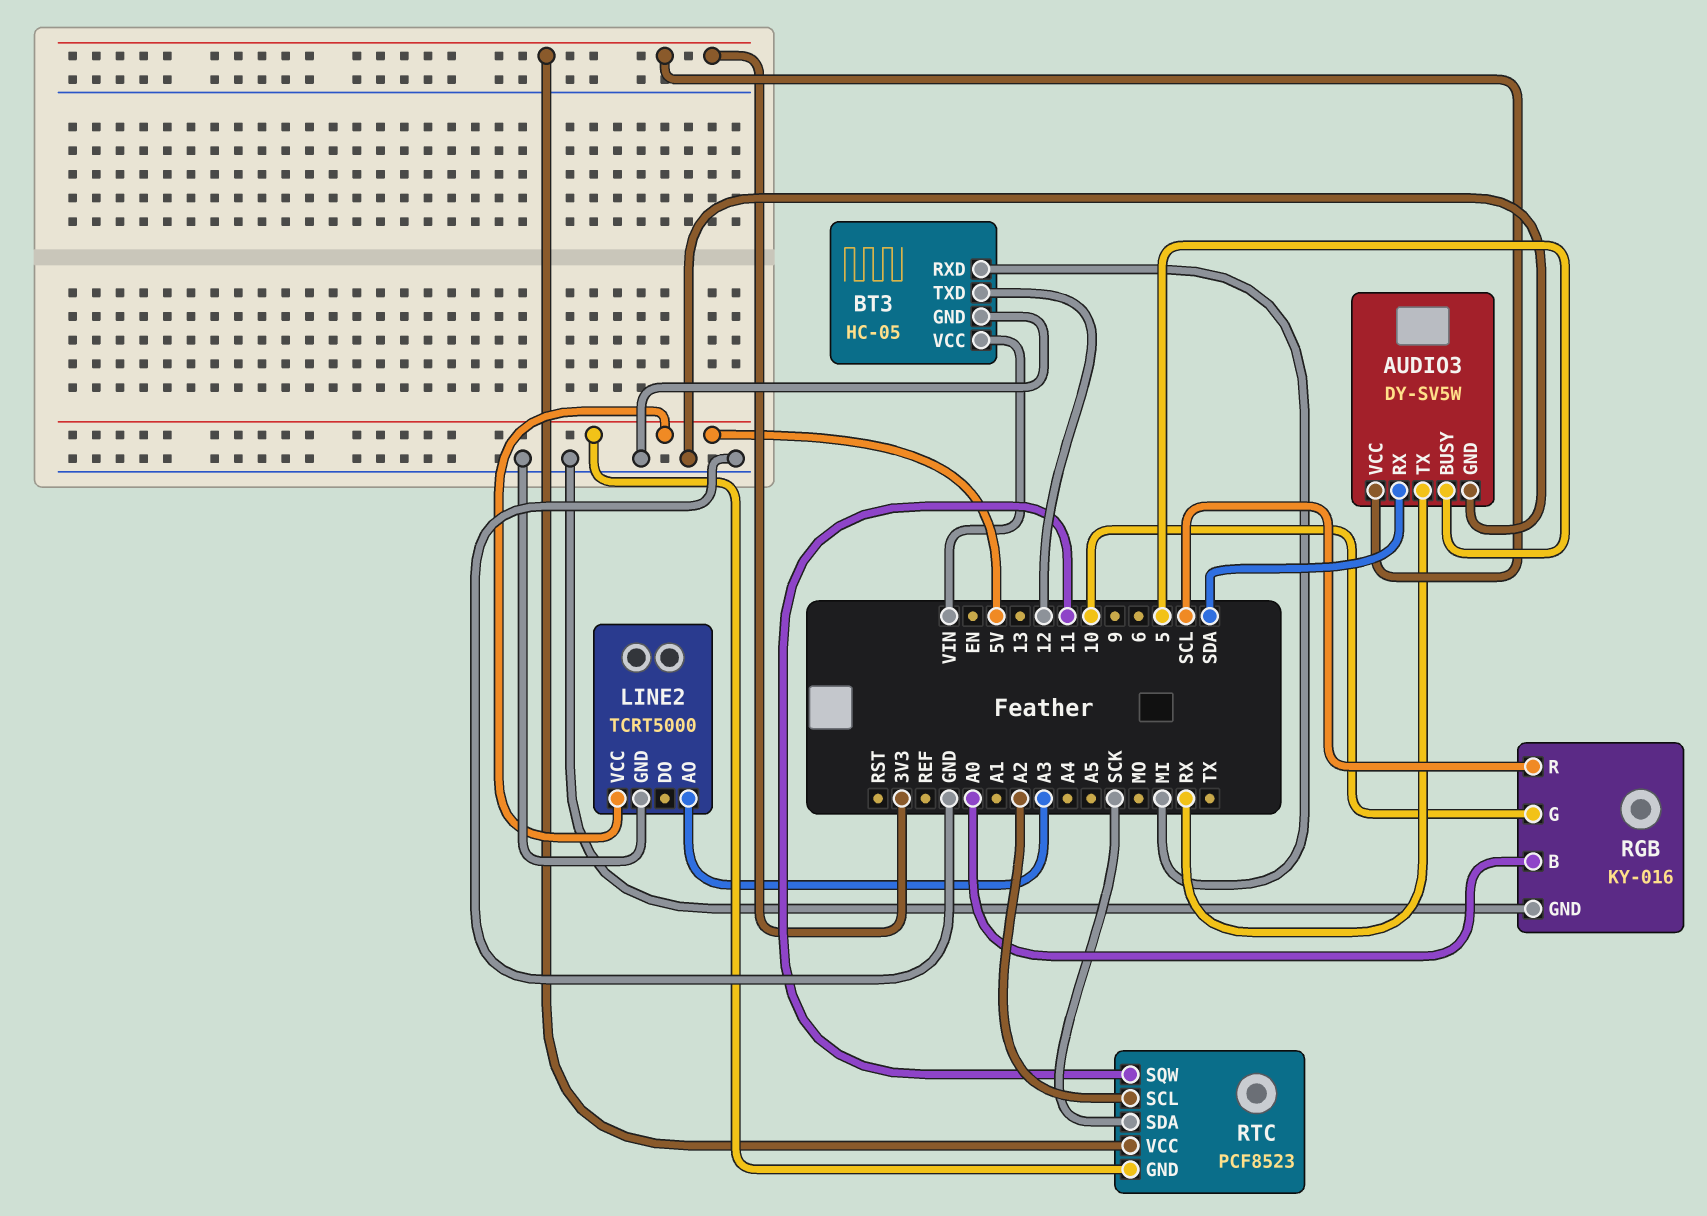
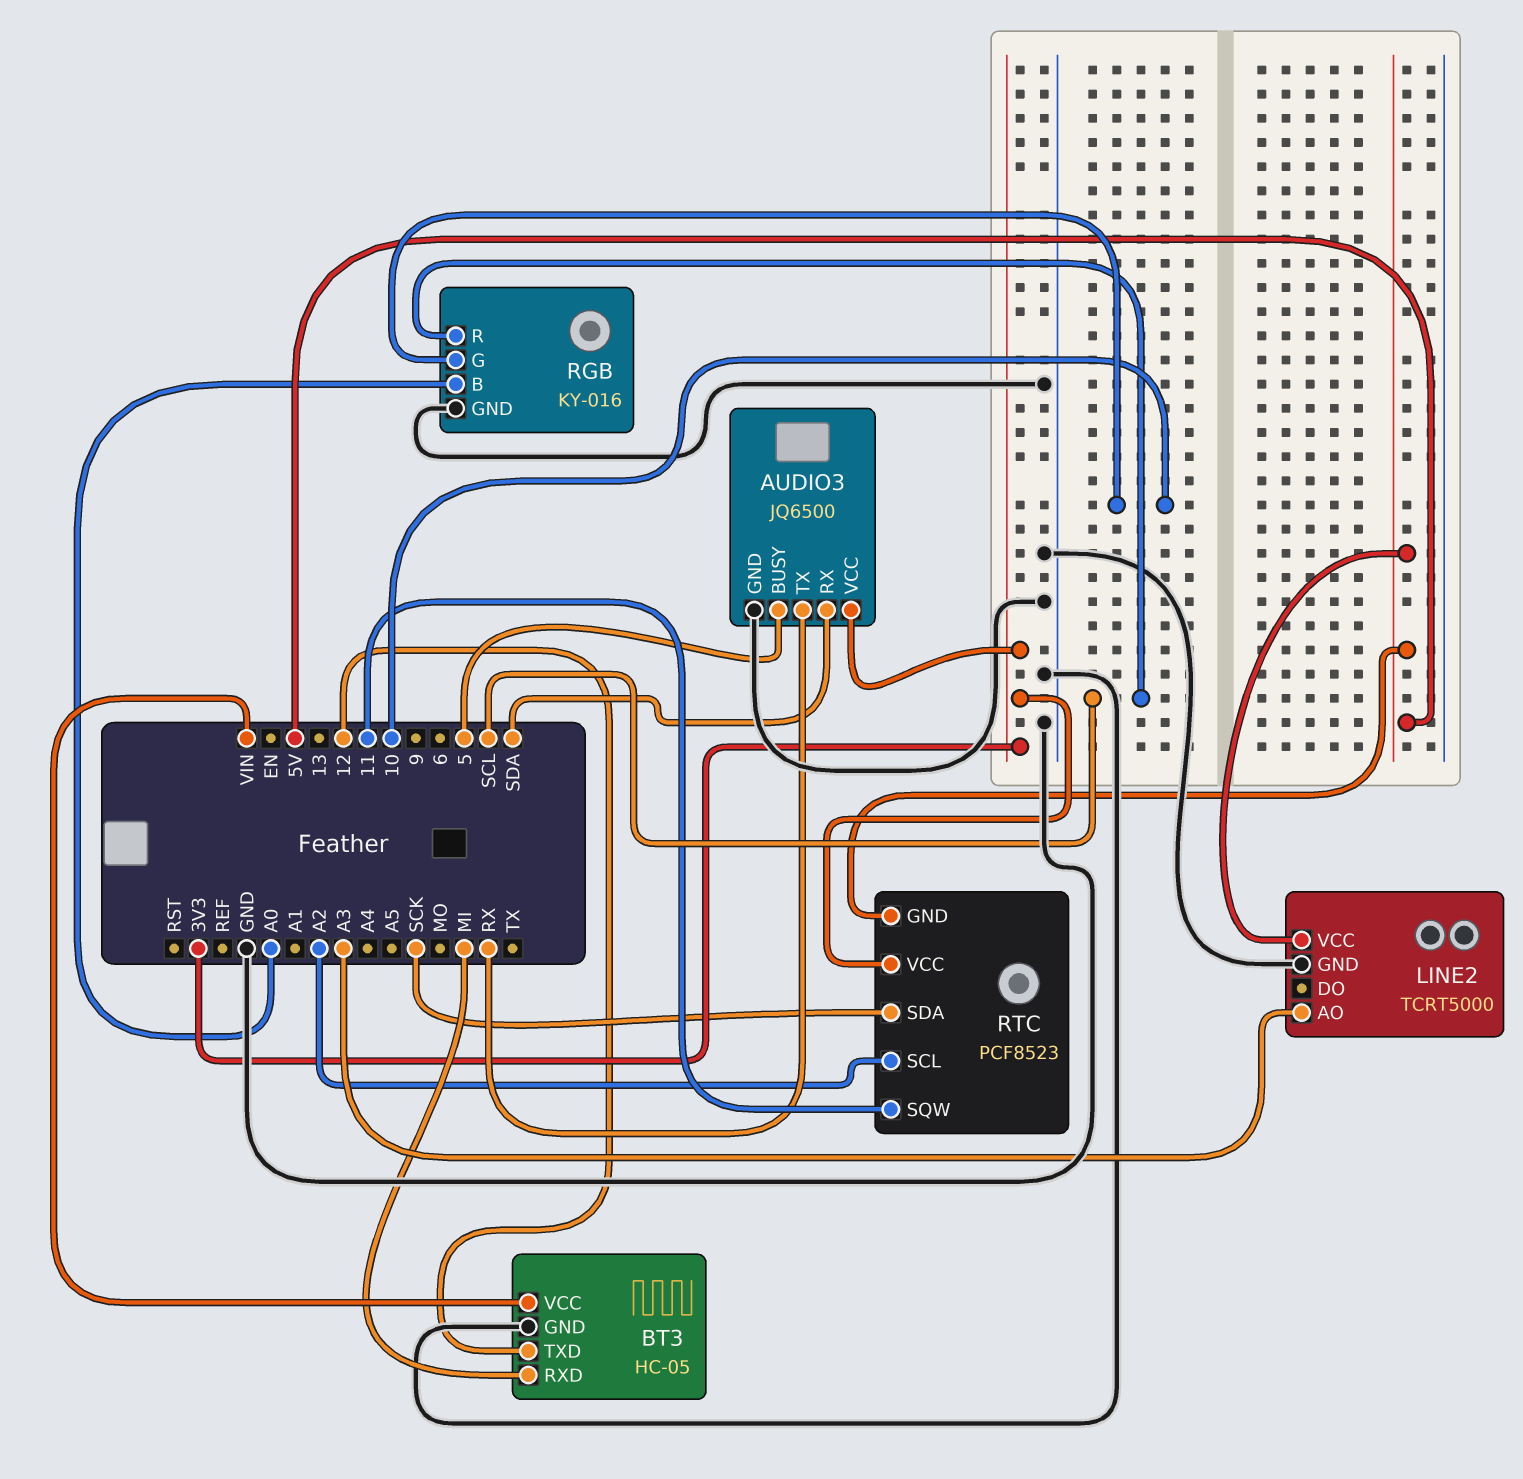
AUDIO3: DY-SV5W -> JQ6500

